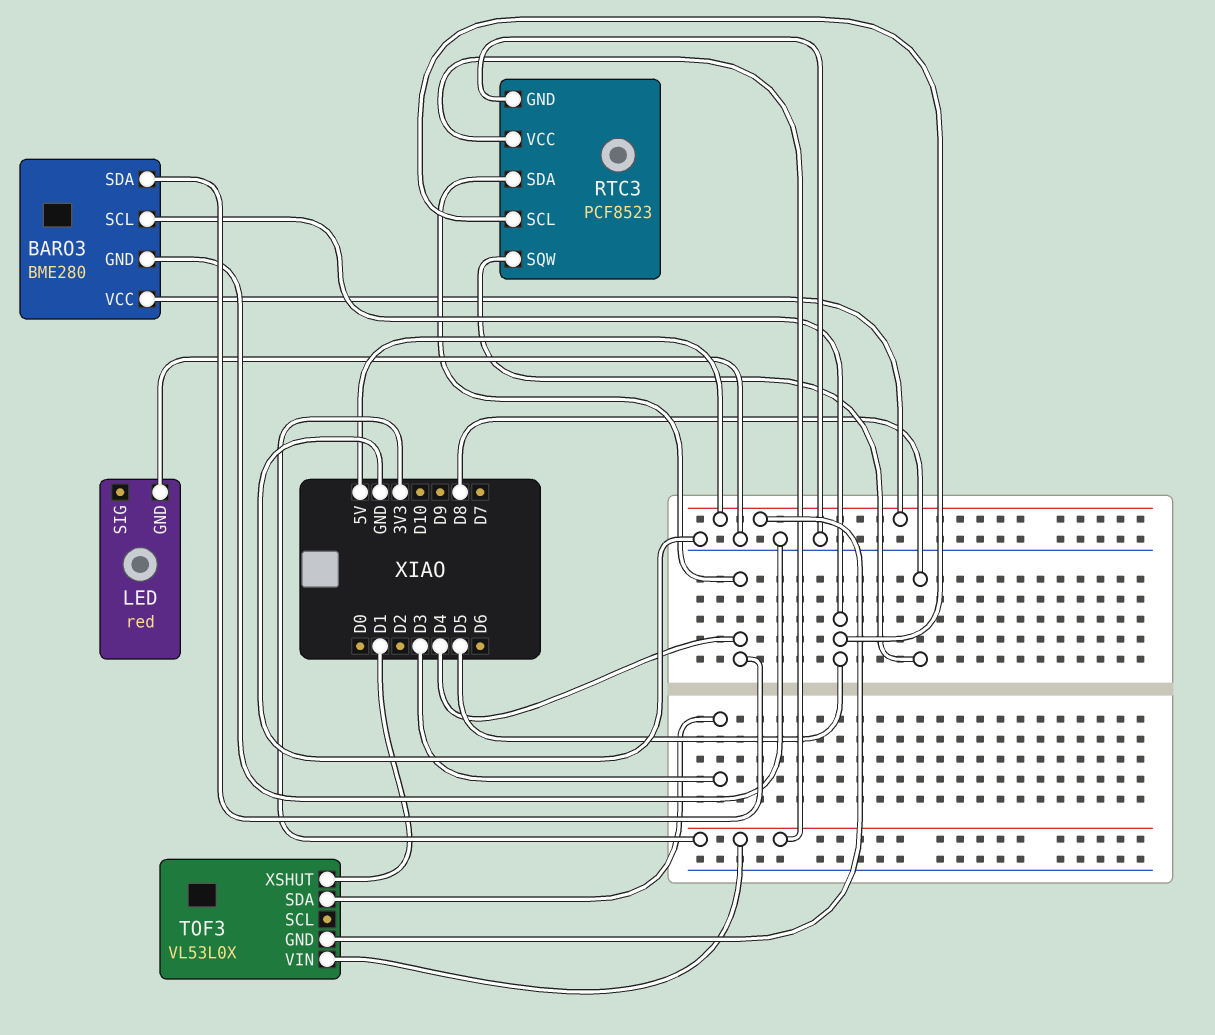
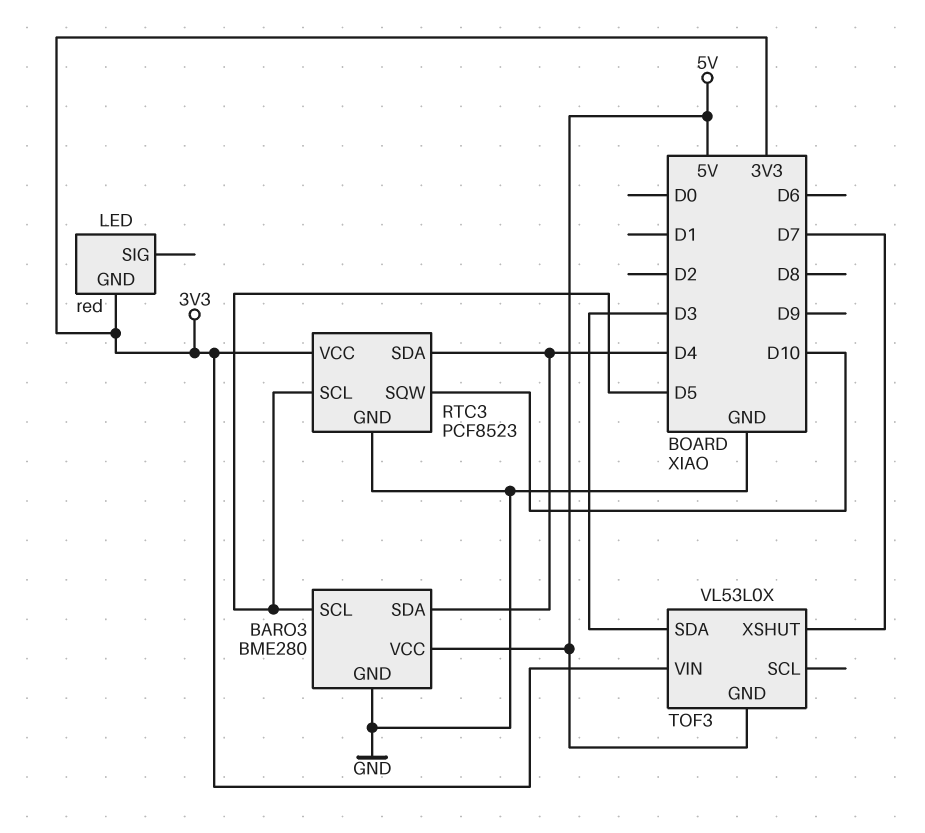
LED pin GND: GND -> 3V3
RTC3 pin SQW: D8 -> D10
TOF3 pin XSHUT: D1 -> D7

